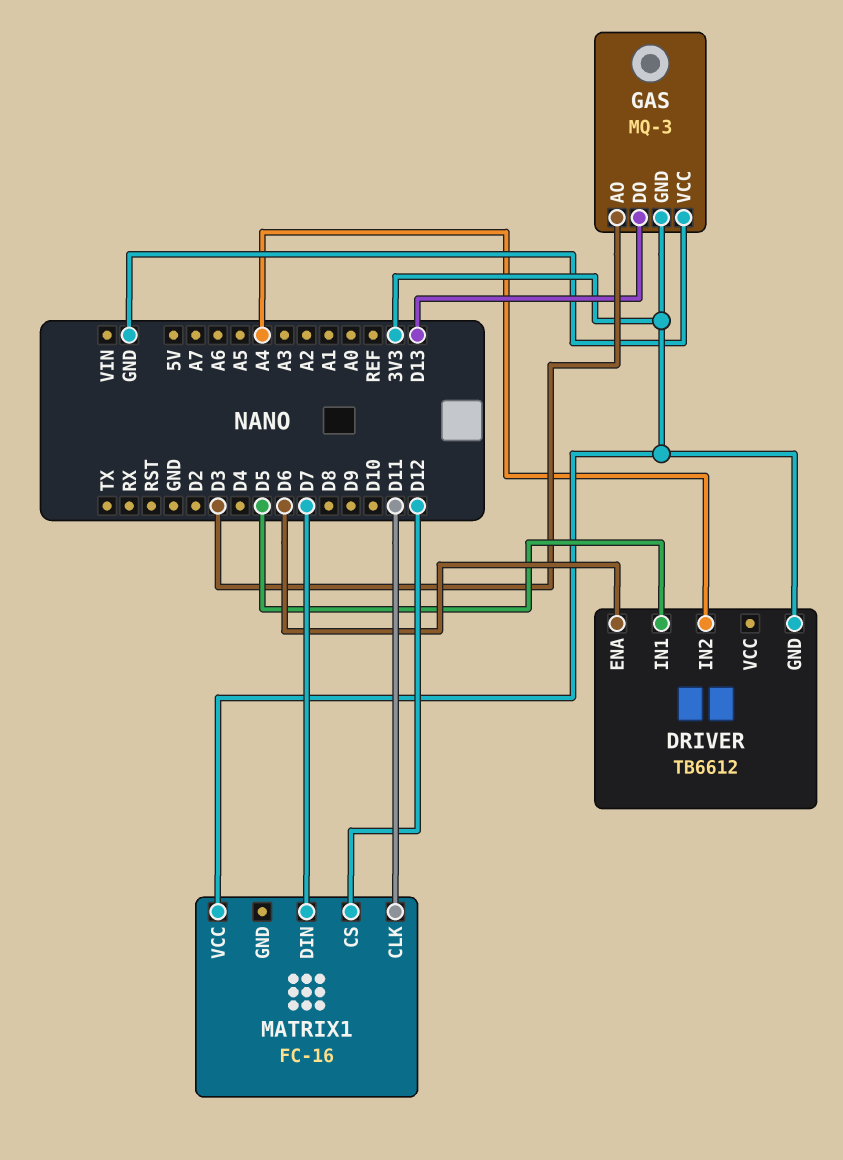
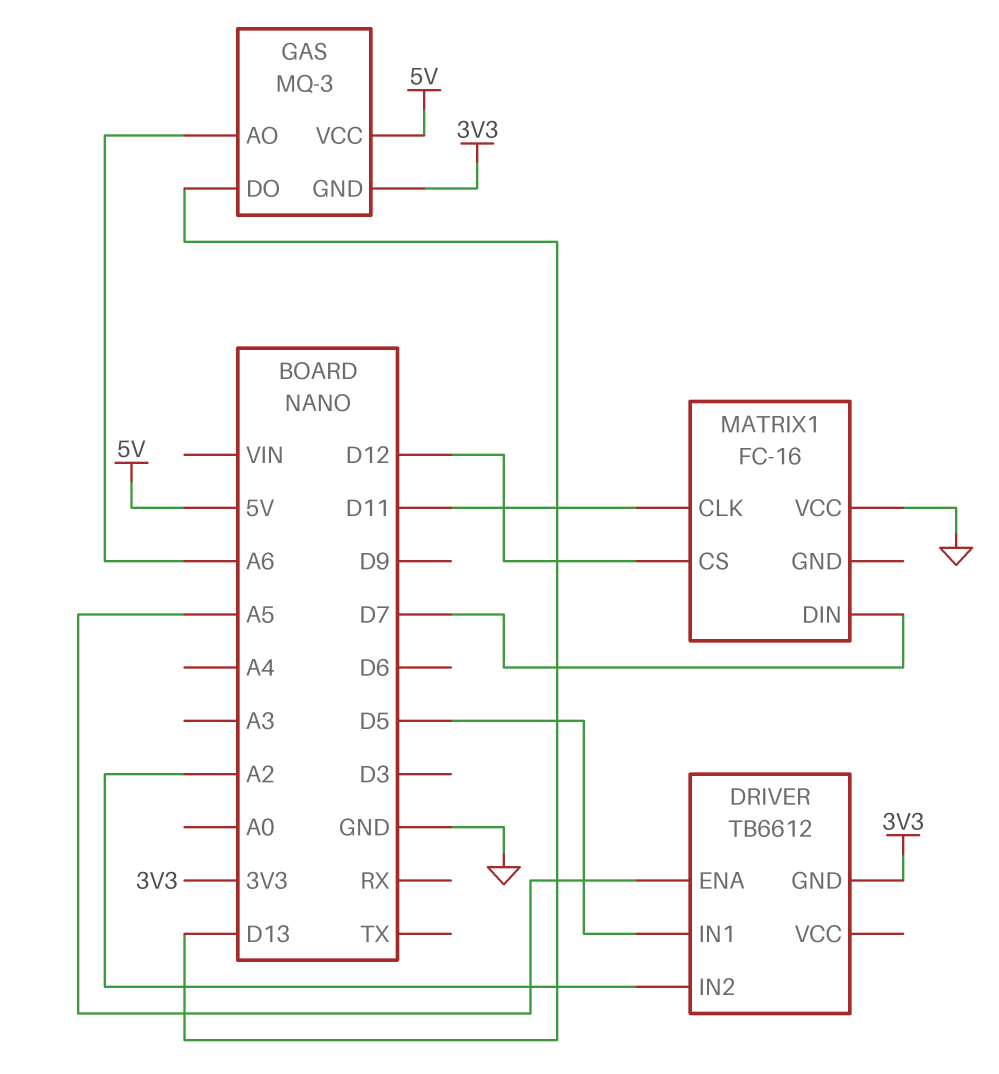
DRIVER pin ENA: D6 -> A5
DRIVER pin IN2: A4 -> A2
GAS pin AO: D3 -> A6
GAS pin VCC: GND -> 5V
MATRIX1 pin VCC: 3V3 -> GND

